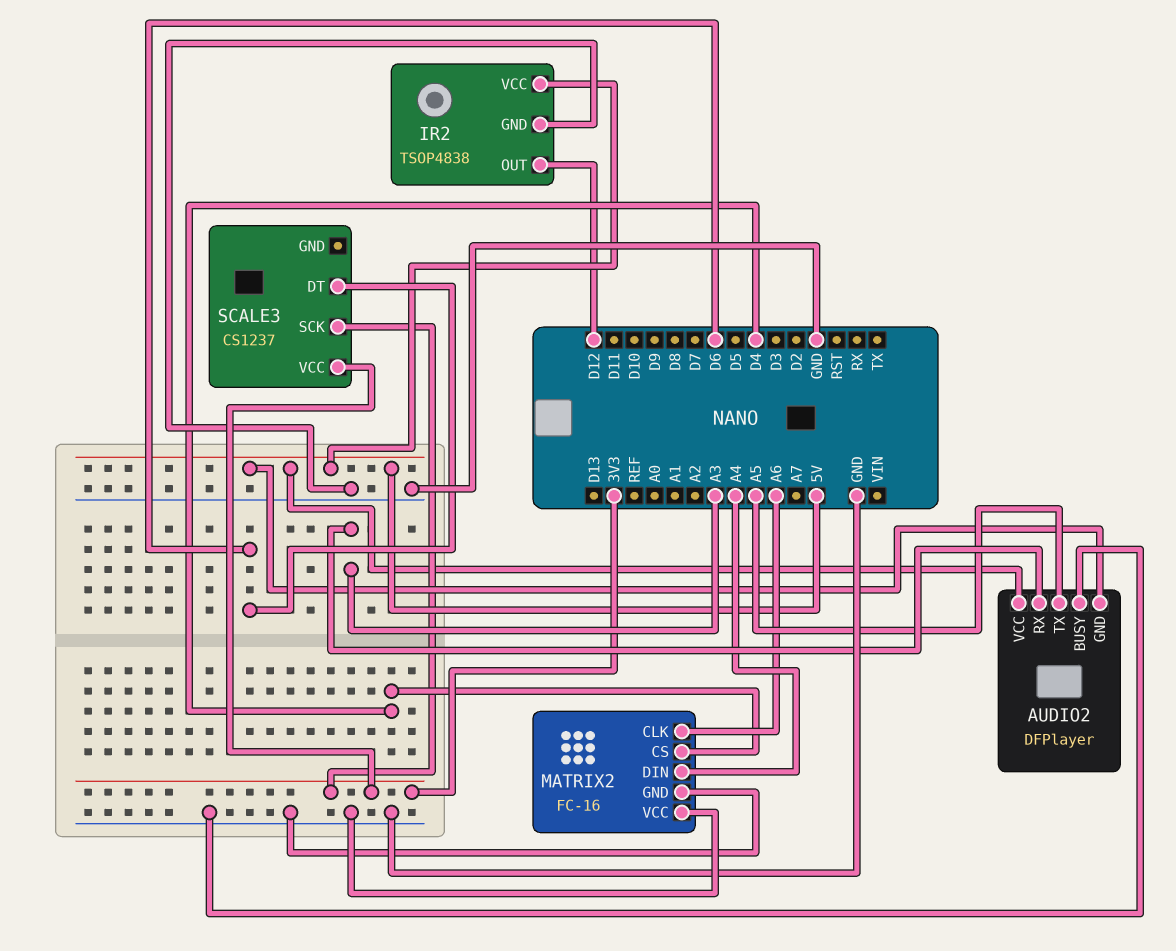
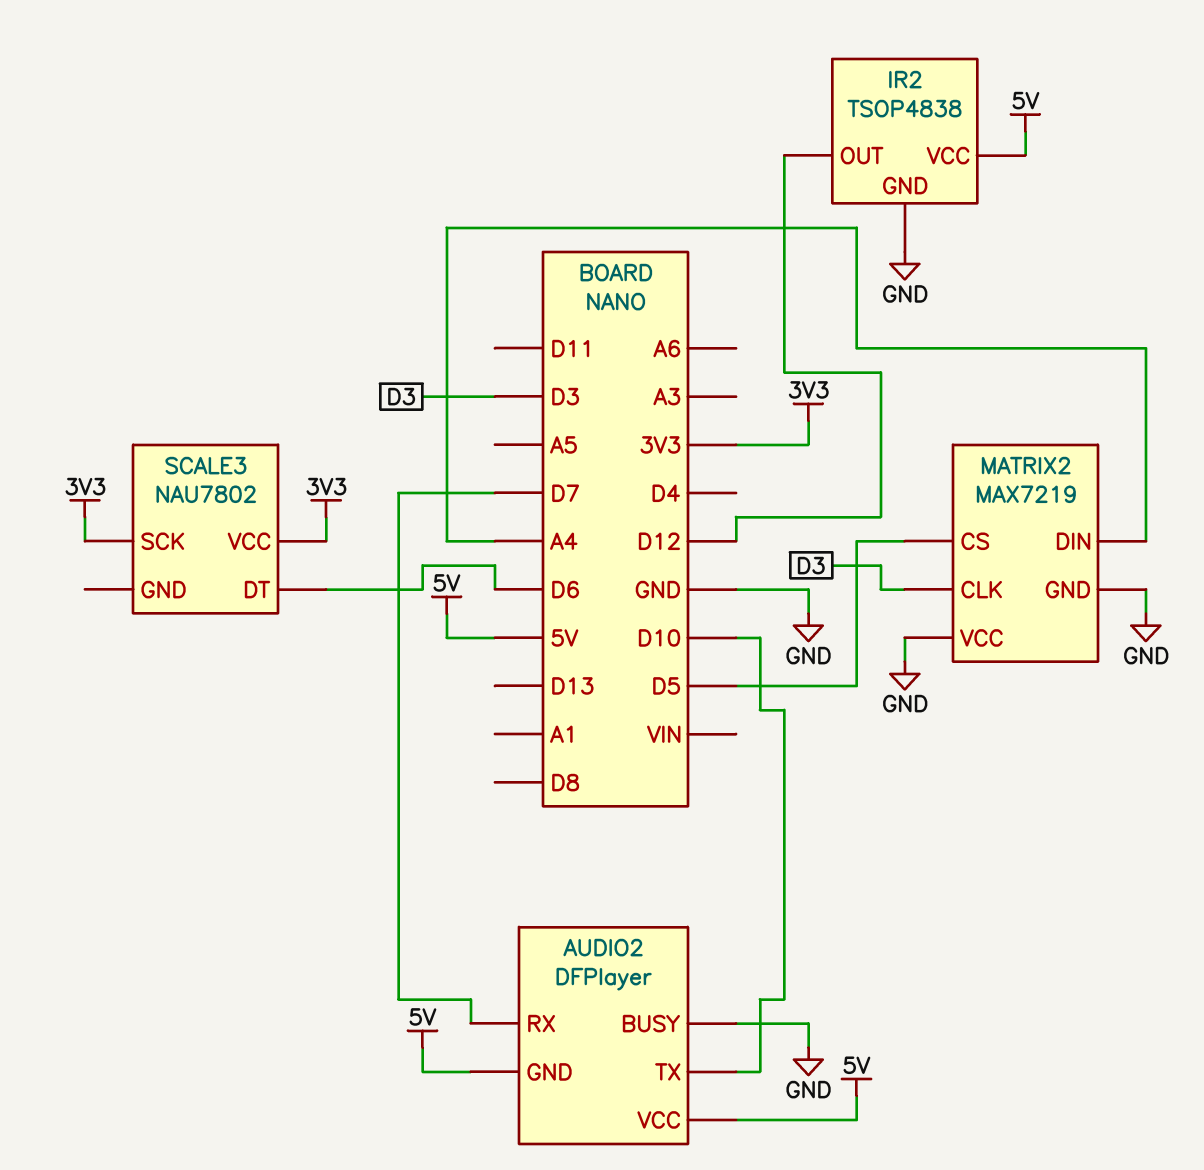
AUDIO2 pin RX: A3 -> D7
AUDIO2 pin TX: A5 -> D10
MATRIX2: FC-16 -> MAX7219
MATRIX2 pin CLK: A6 -> D3
MATRIX2 pin CS: D4 -> D5
SCALE3: CS1237 -> NAU7802

